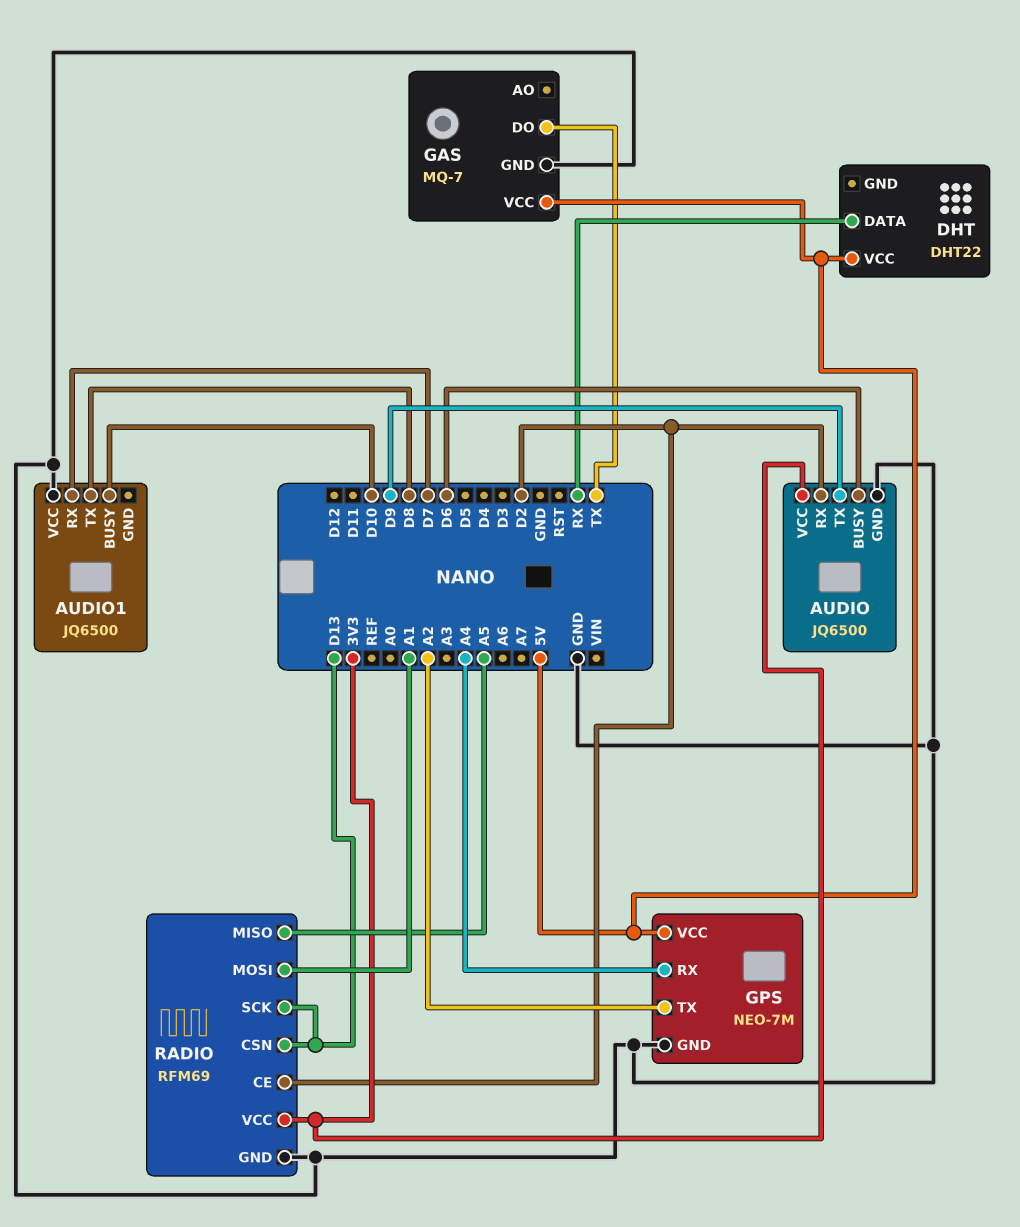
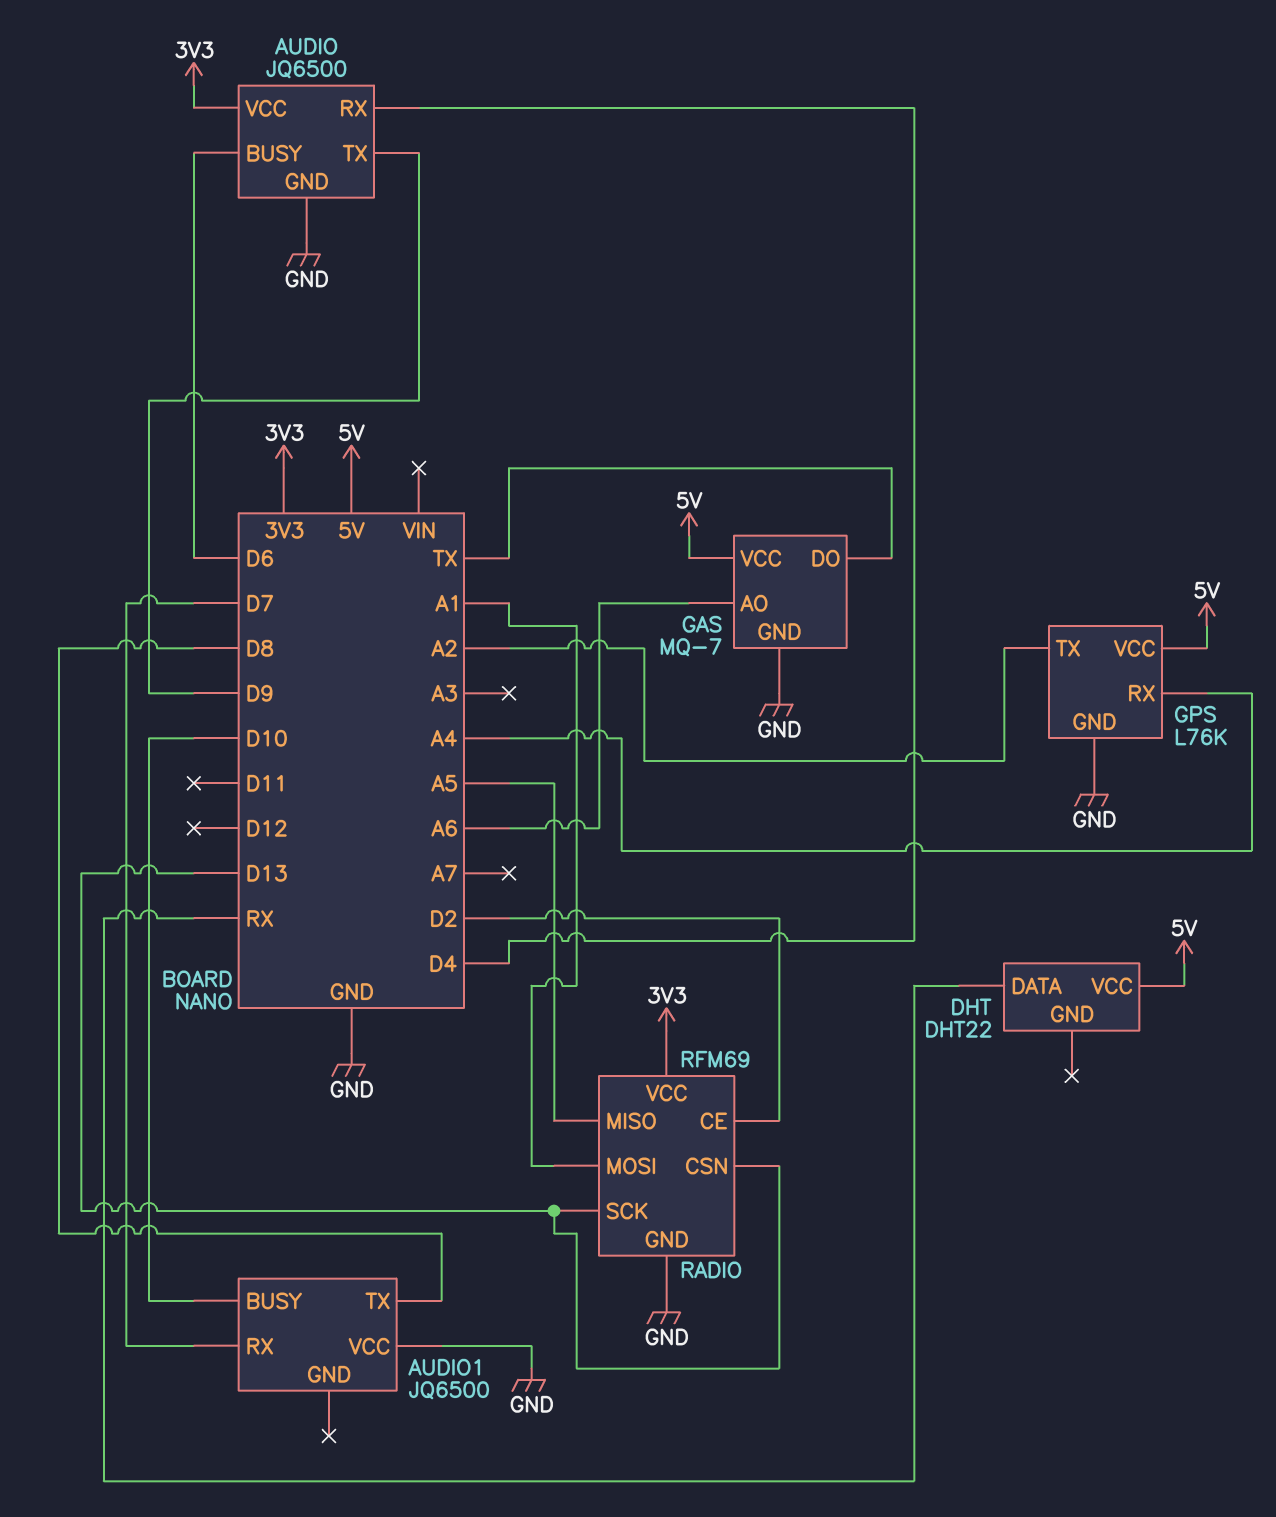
AUDIO pin RX: D2 -> D4
GAS pin AO: none -> A6
GPS: NEO-7M -> L76K

